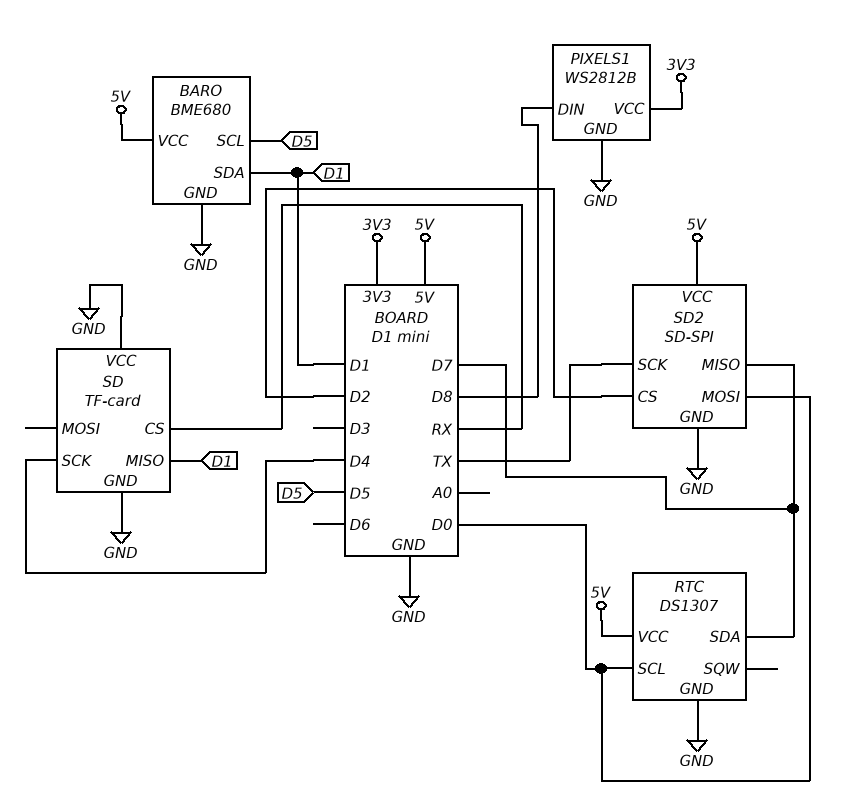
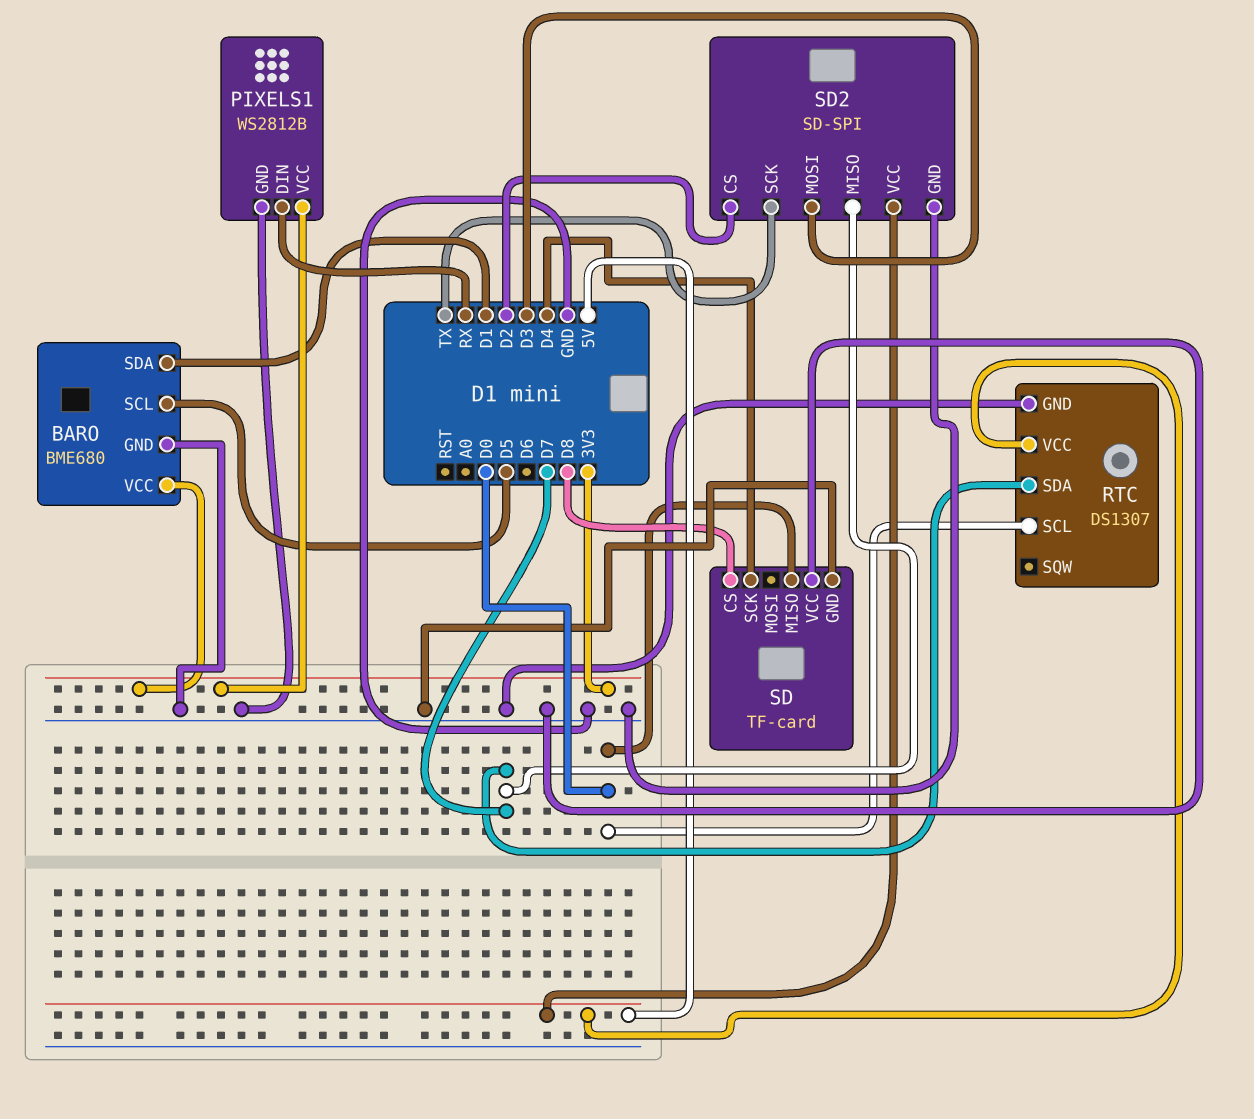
BARO pin VCC: 5V -> 3V3
PIXELS1 pin DIN: D8 -> RX
SD pin CS: RX -> D8
SD pin MISO: D1 -> D0
SD2 pin MOSI: D0 -> D3

